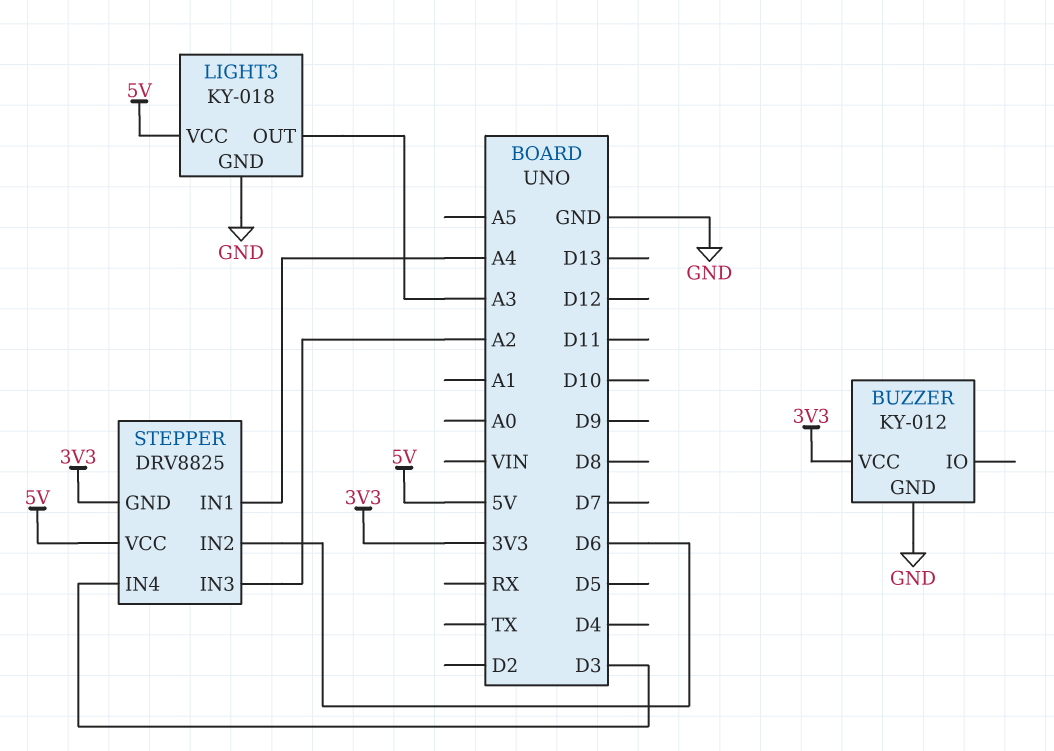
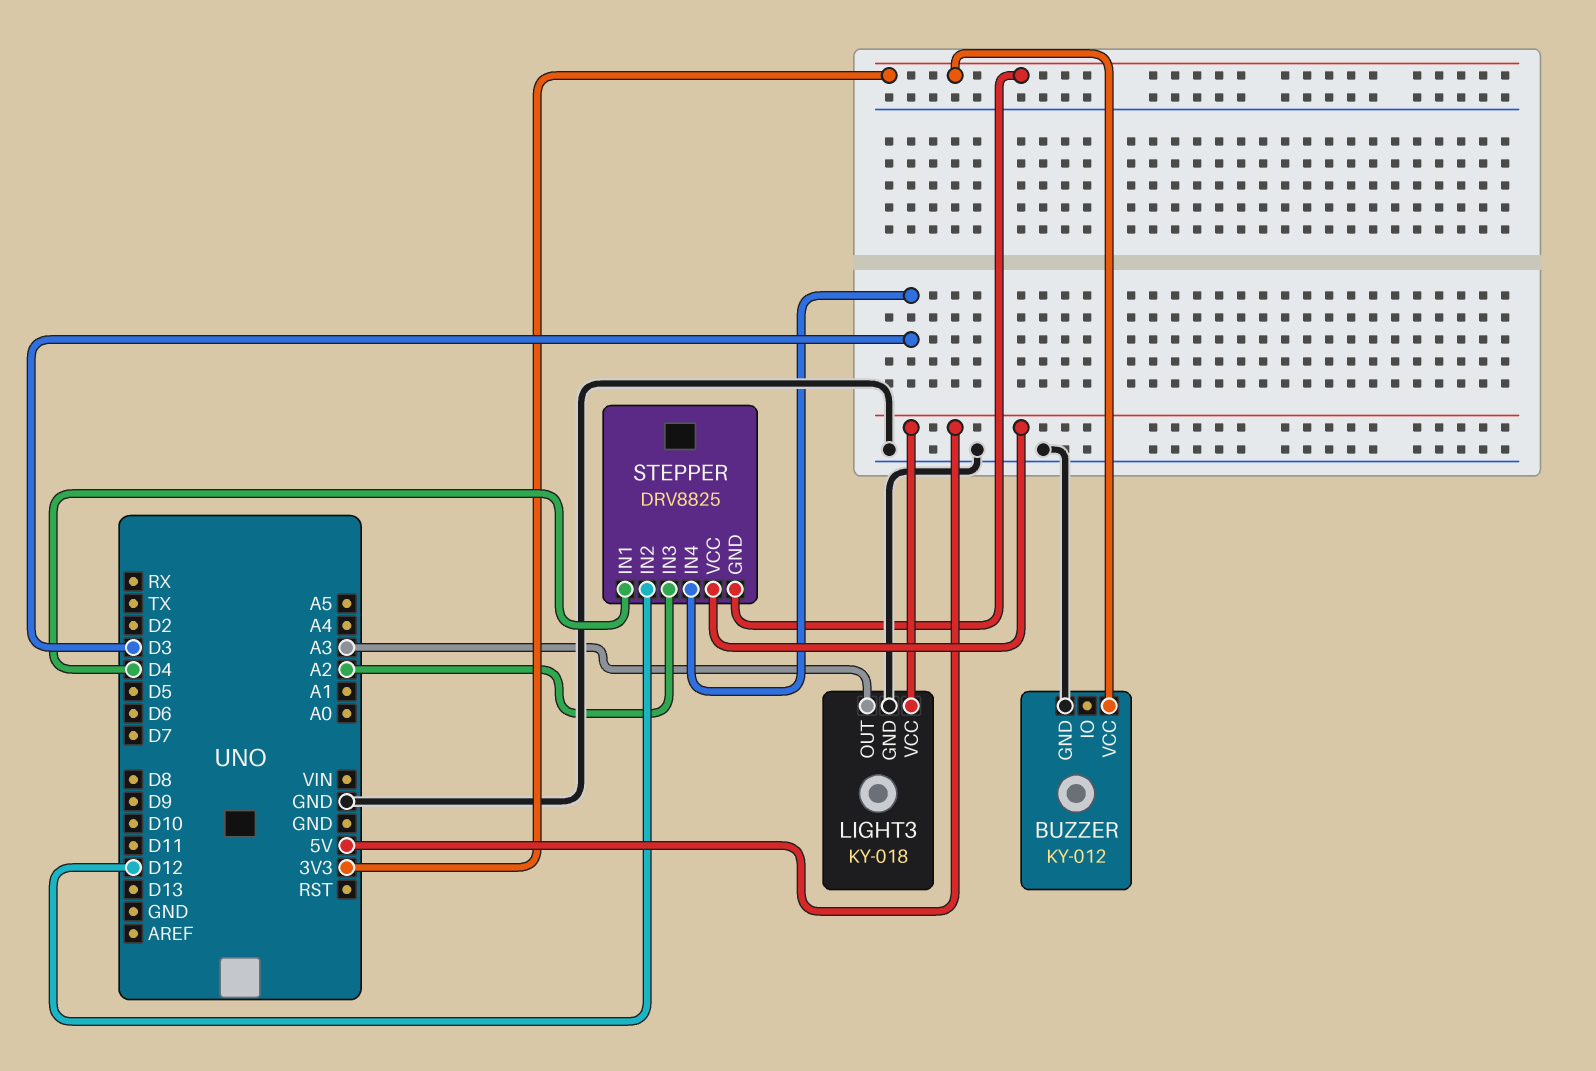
STEPPER pin IN1: A4 -> D4
STEPPER pin IN2: D6 -> D12

